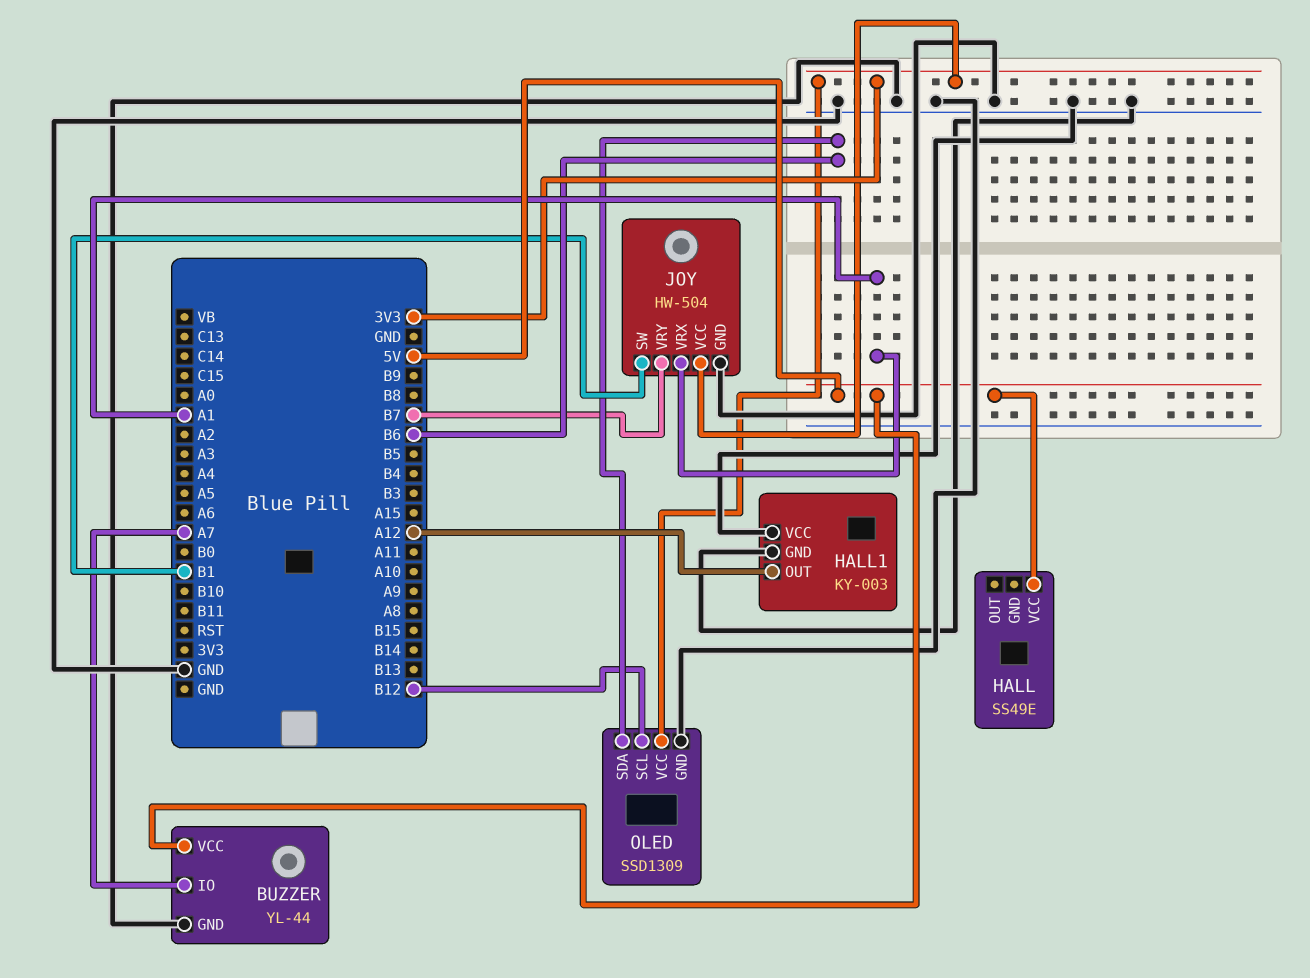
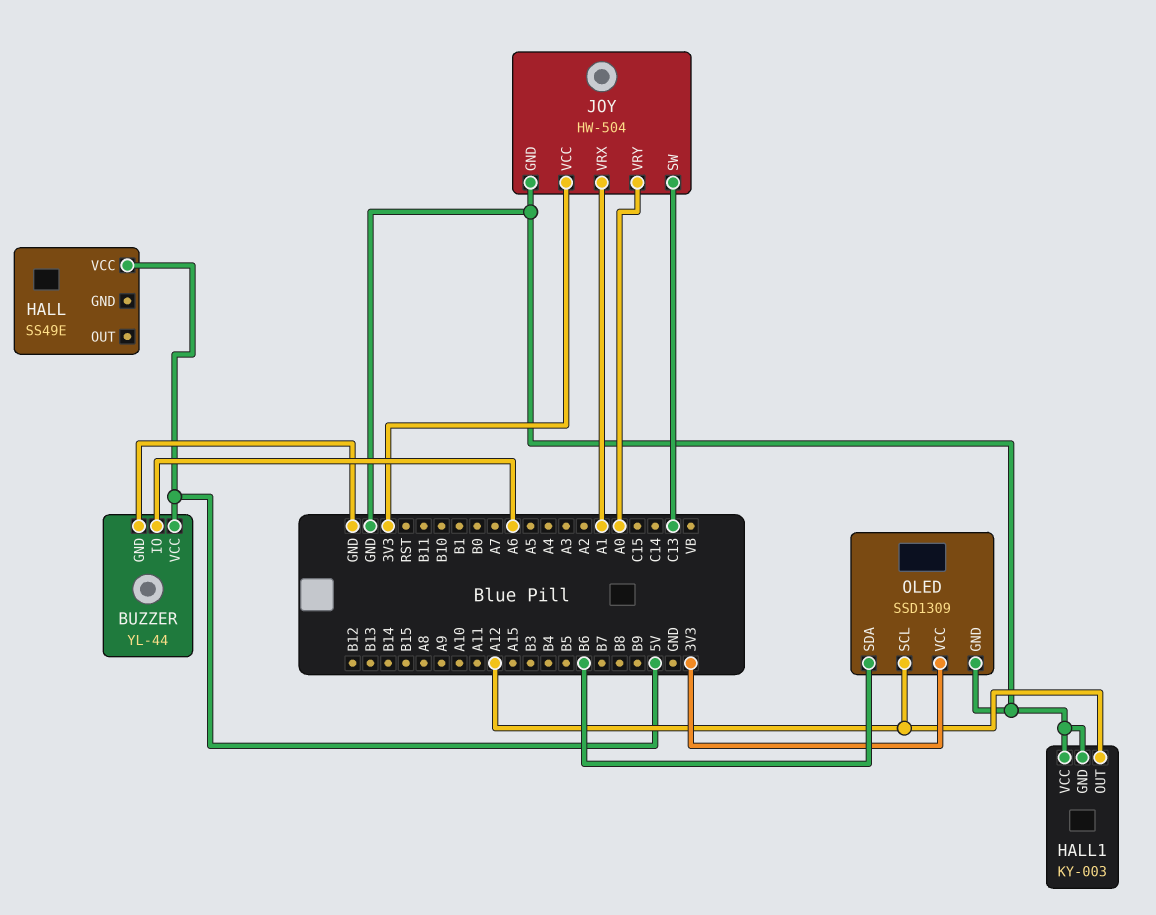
BUZZER pin IO: A7 -> A6
JOY pin SW: B1 -> C13
JOY pin VRY: B7 -> A0
OLED pin SCL: B12 -> A12

